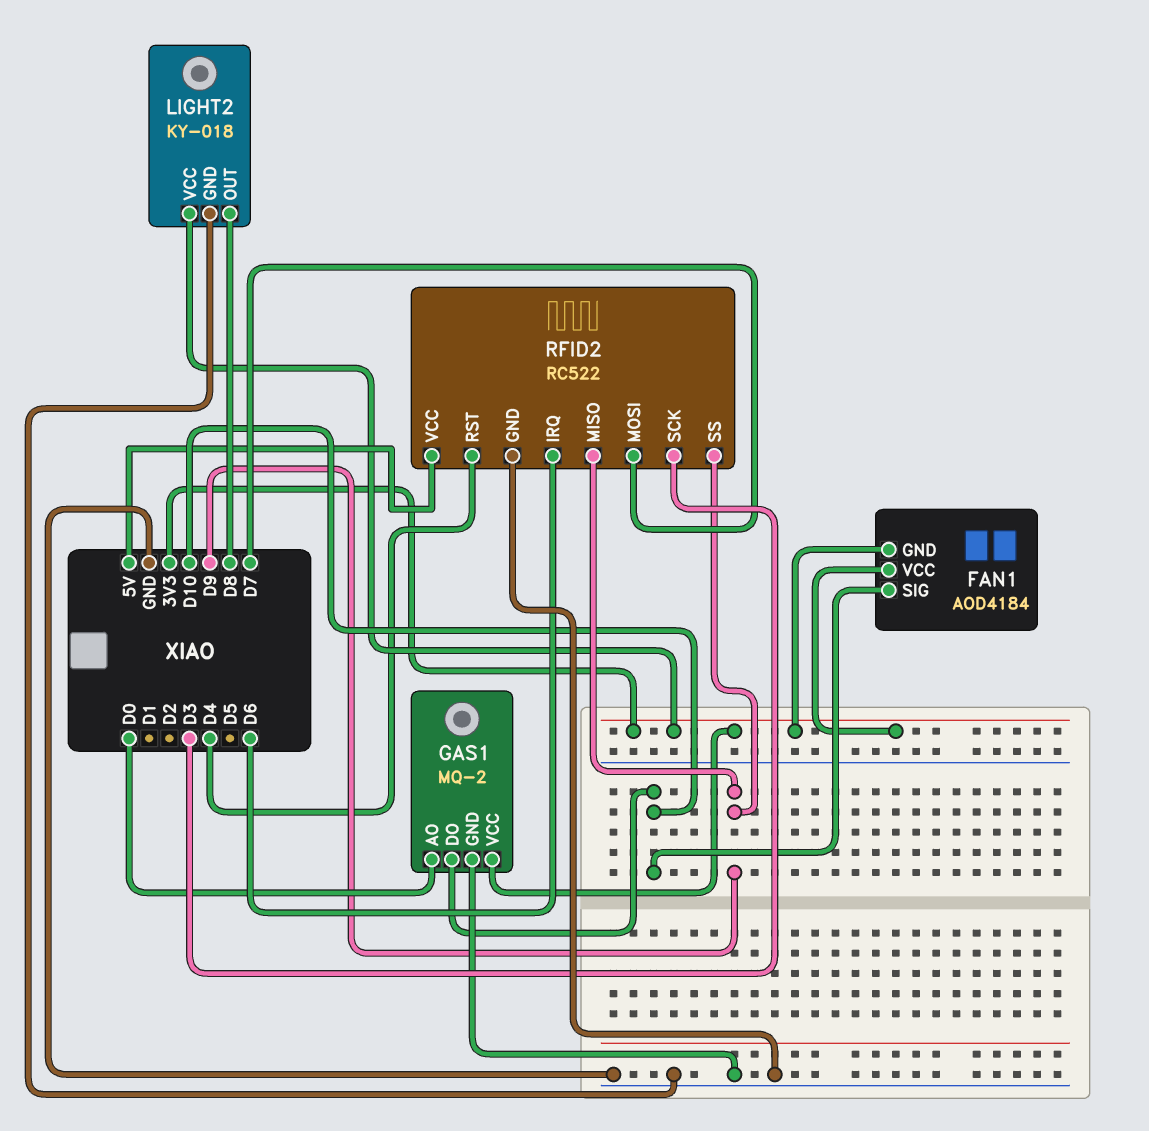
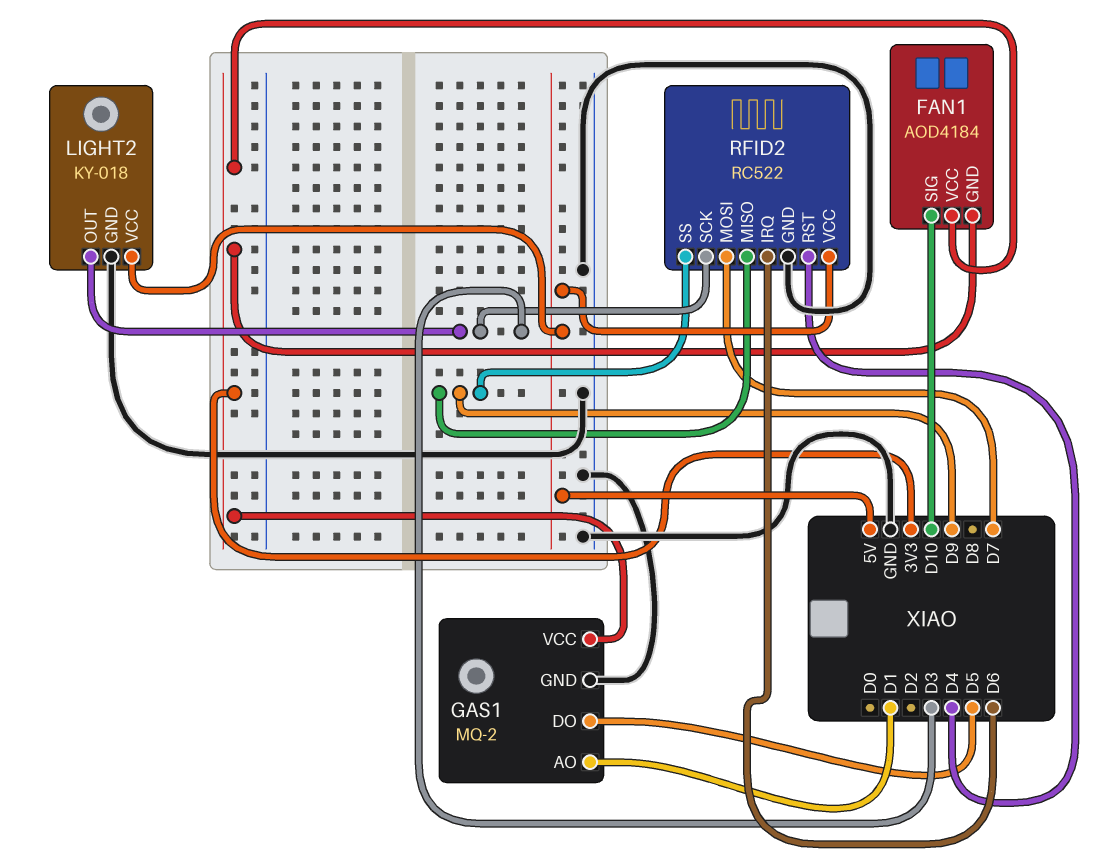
GAS1 pin AO: D0 -> D1
GAS1 pin DO: D10 -> D5
LIGHT2 pin OUT: D8 -> D3
LIGHT2 pin VCC: 3V3 -> 5V

